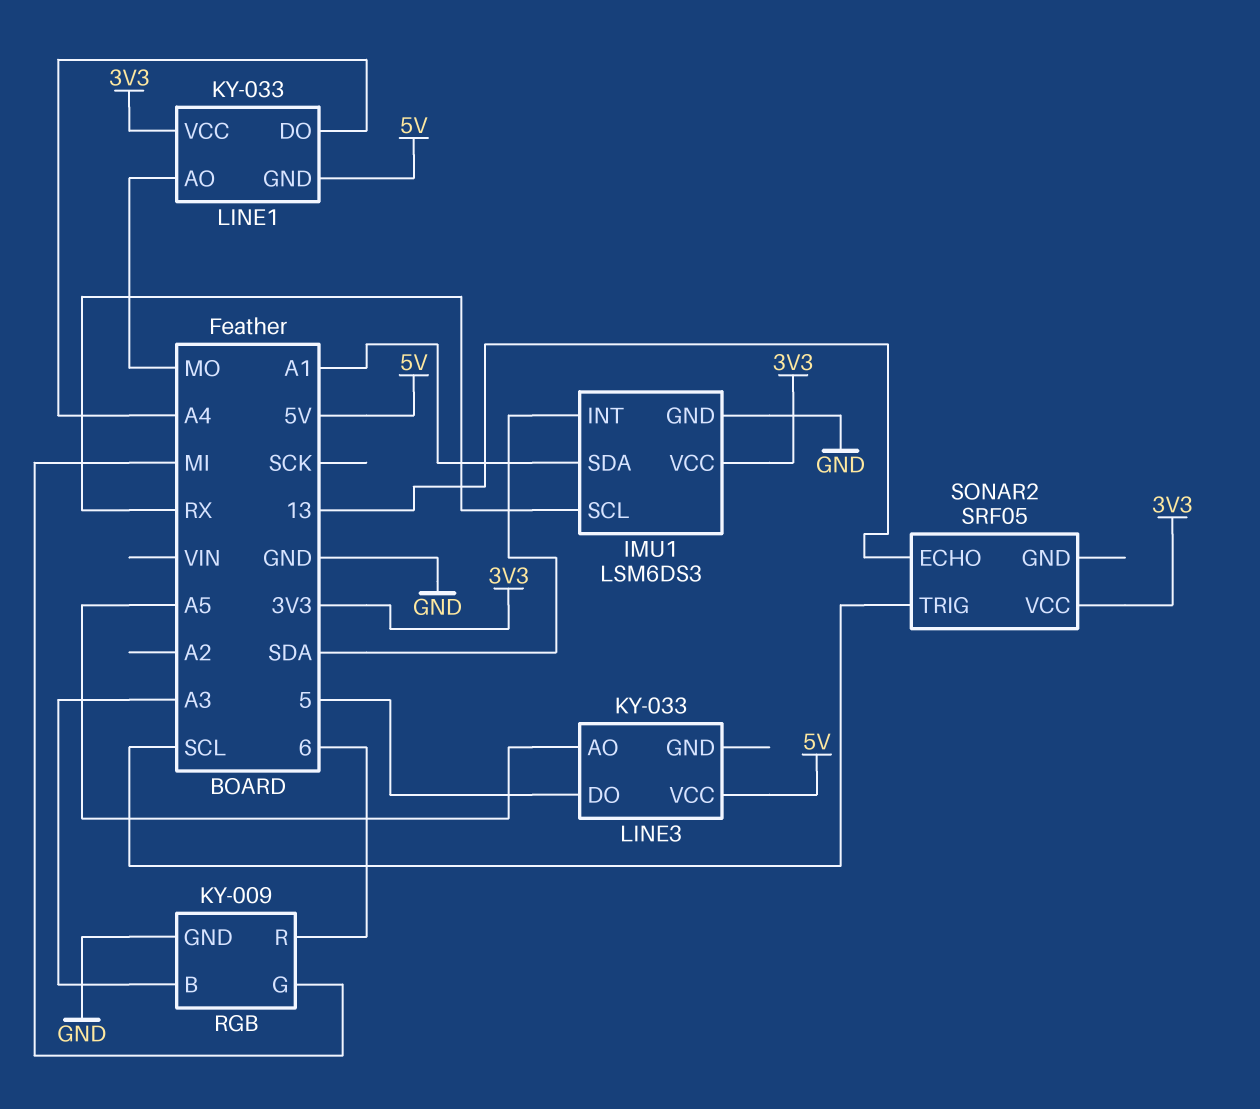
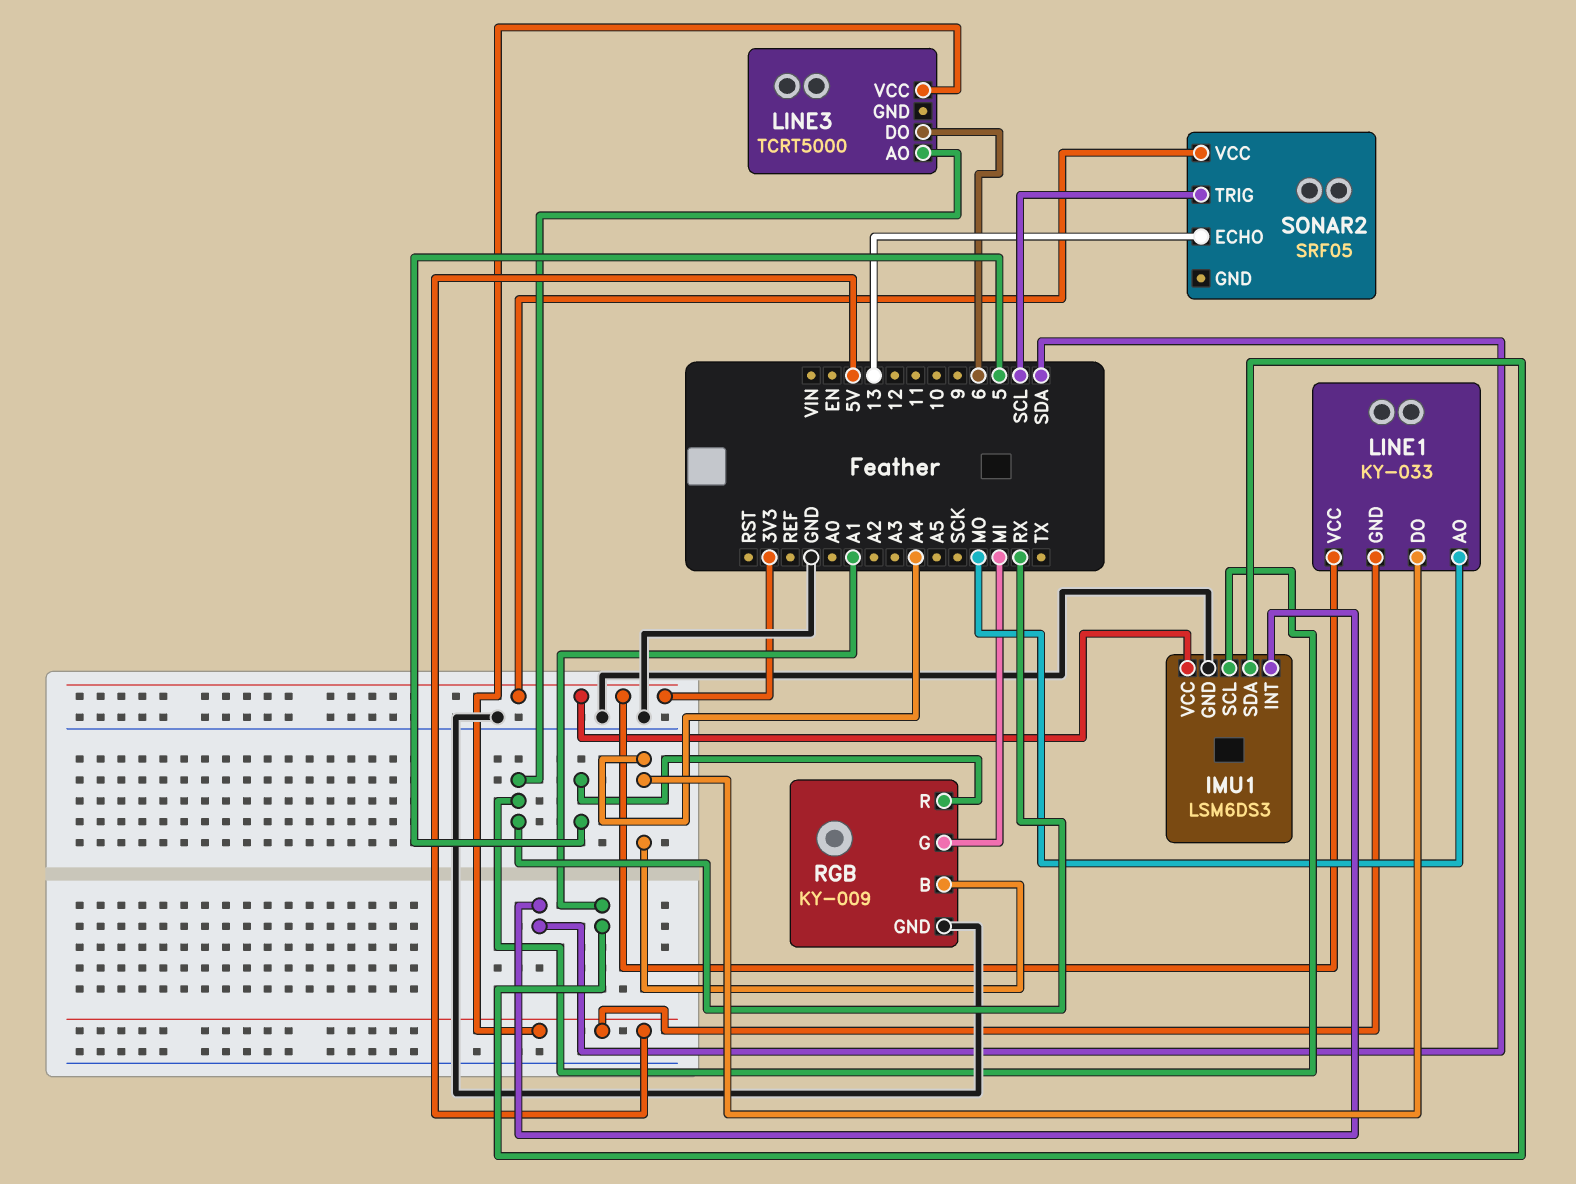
LINE3: KY-033 -> TCRT5000
LINE3 pin AO: A5 -> RX
LINE3 pin DO: 5 -> 6
RGB pin B: A3 -> A4
RGB pin R: 6 -> 5

